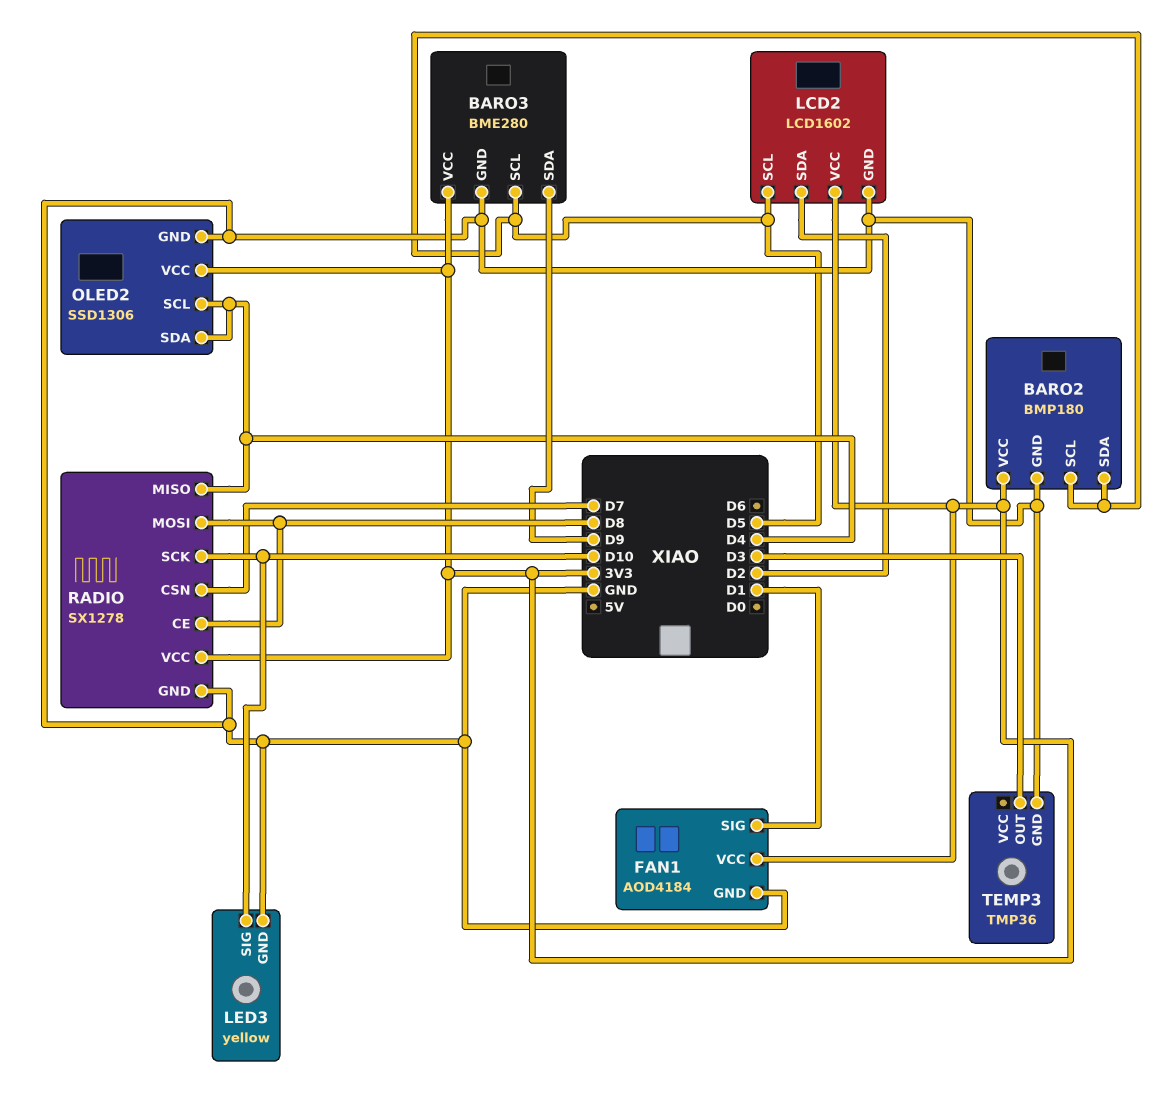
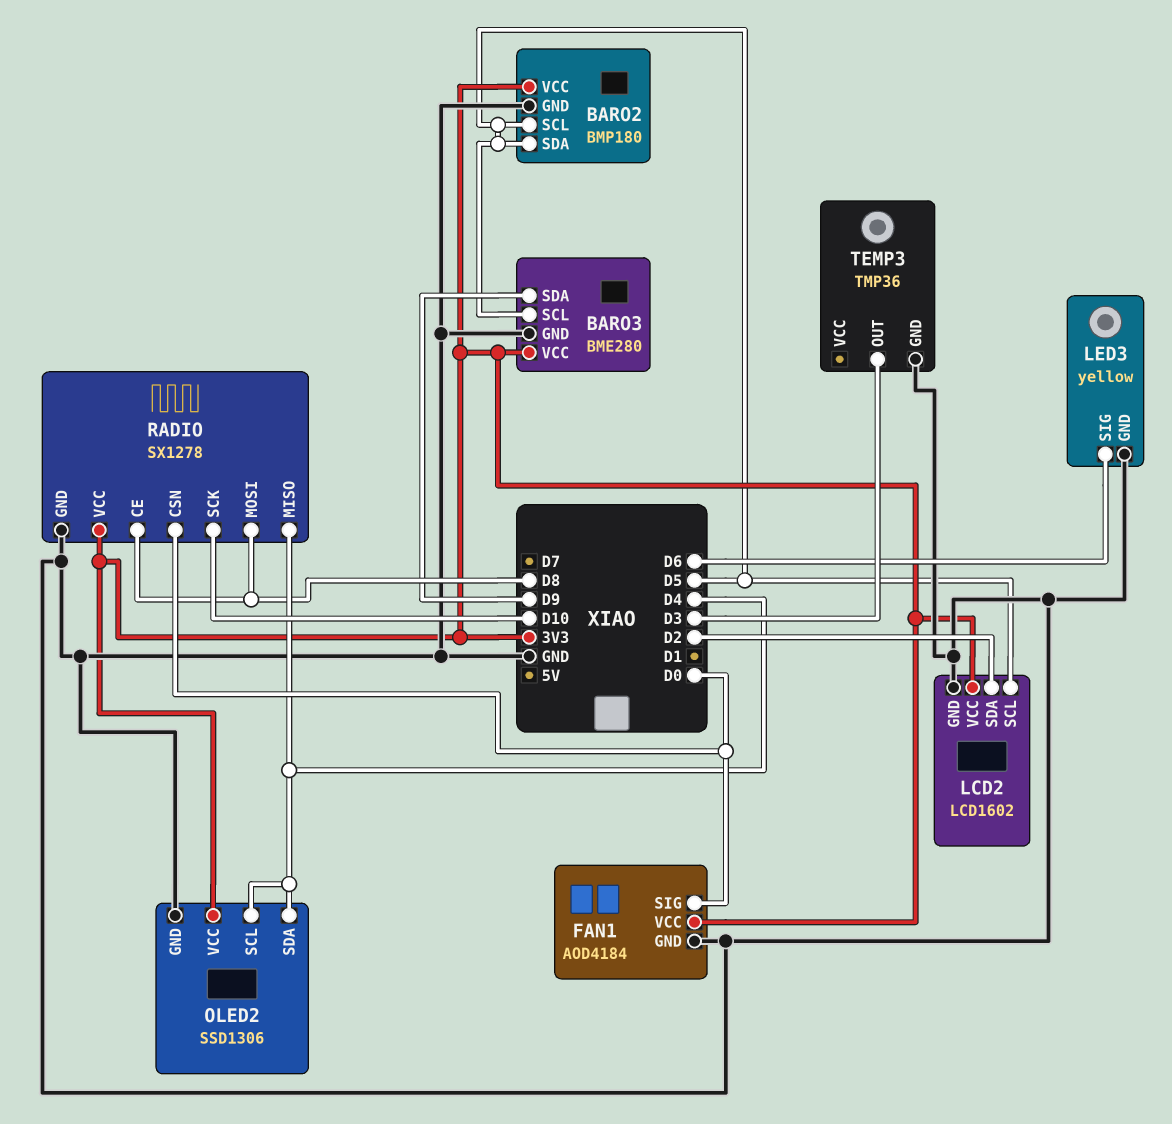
FAN1 pin SIG: D1 -> D0
LED3 pin SIG: D10 -> D6
RADIO pin CSN: D7 -> D0

